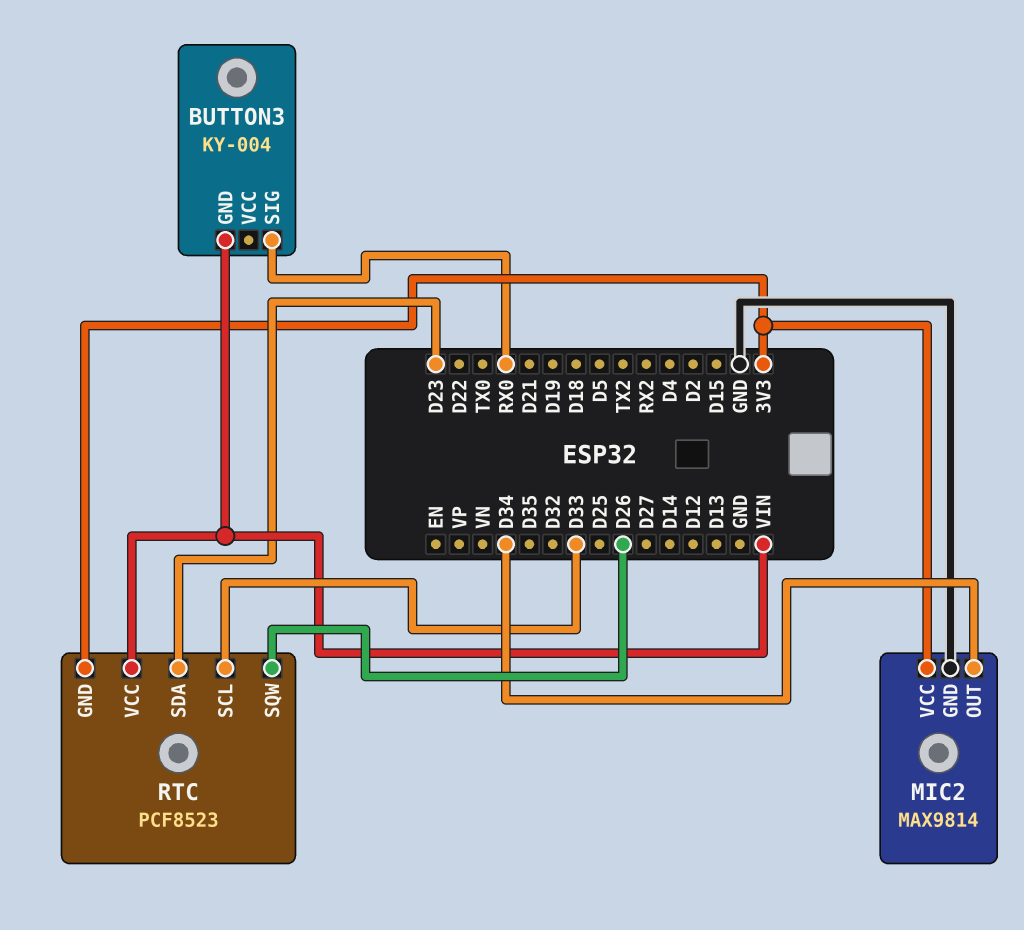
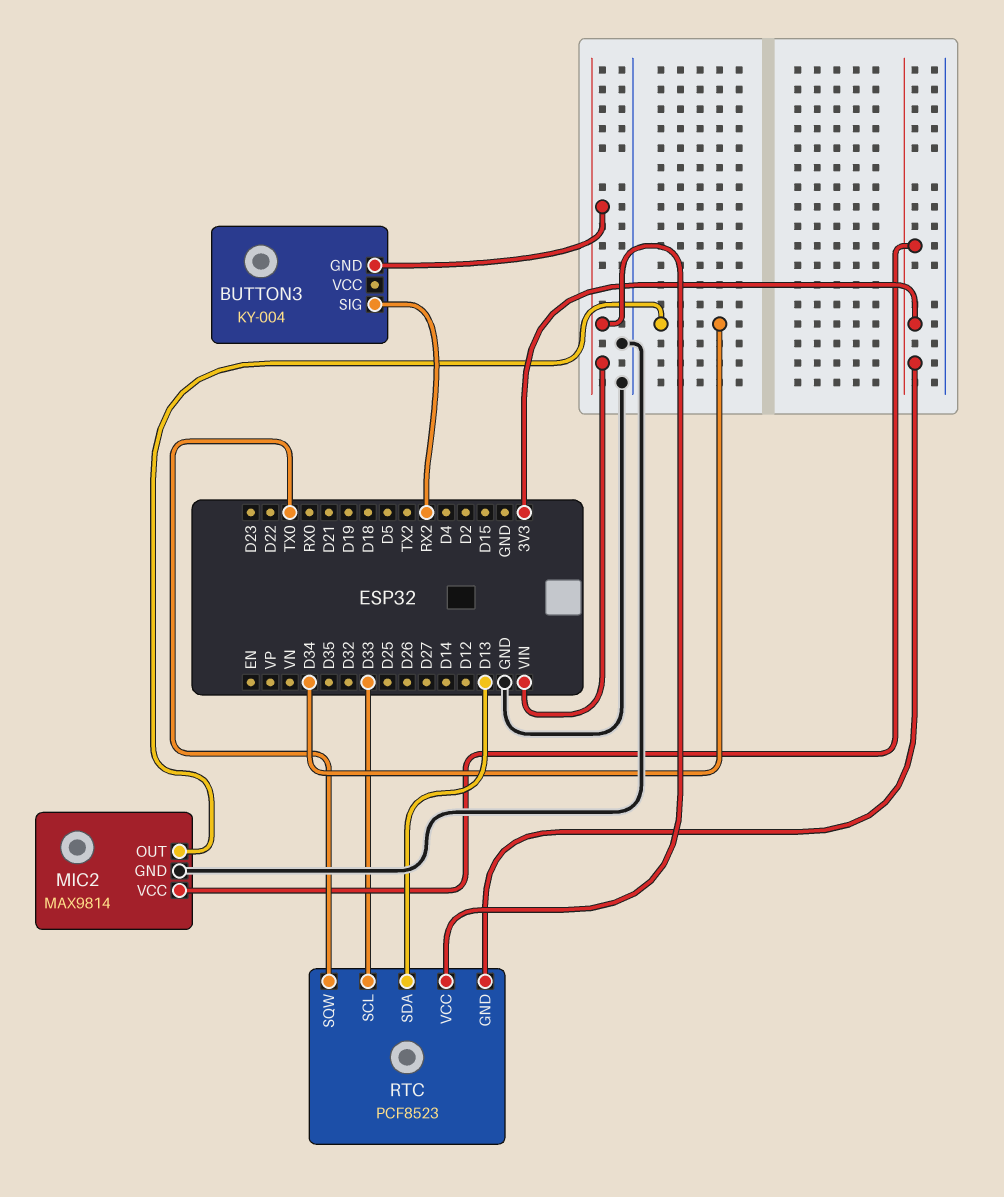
BUTTON3 pin SIG: RX0 -> RX2
RTC pin SDA: D23 -> D13
RTC pin SQW: D26 -> TX0

